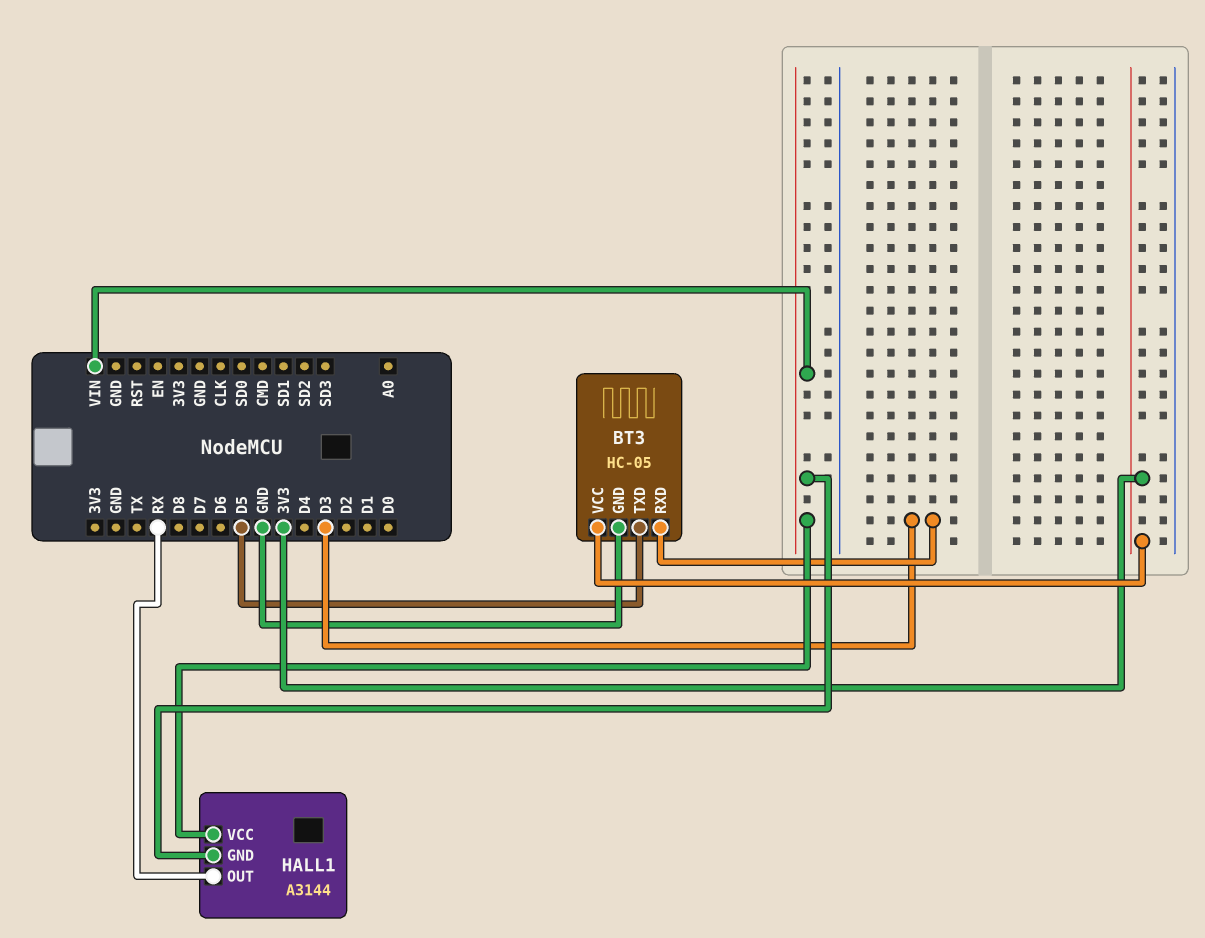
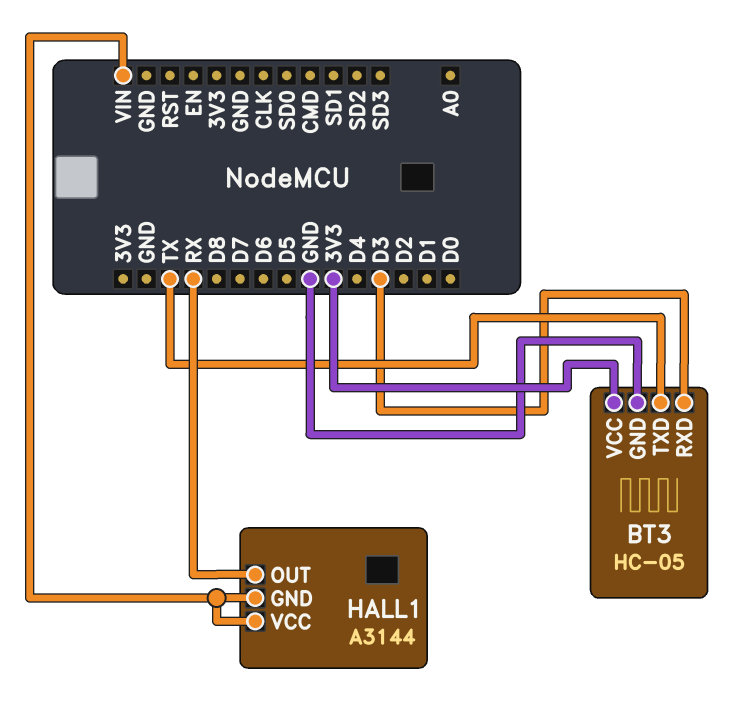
BT3 pin TXD: D5 -> TX

